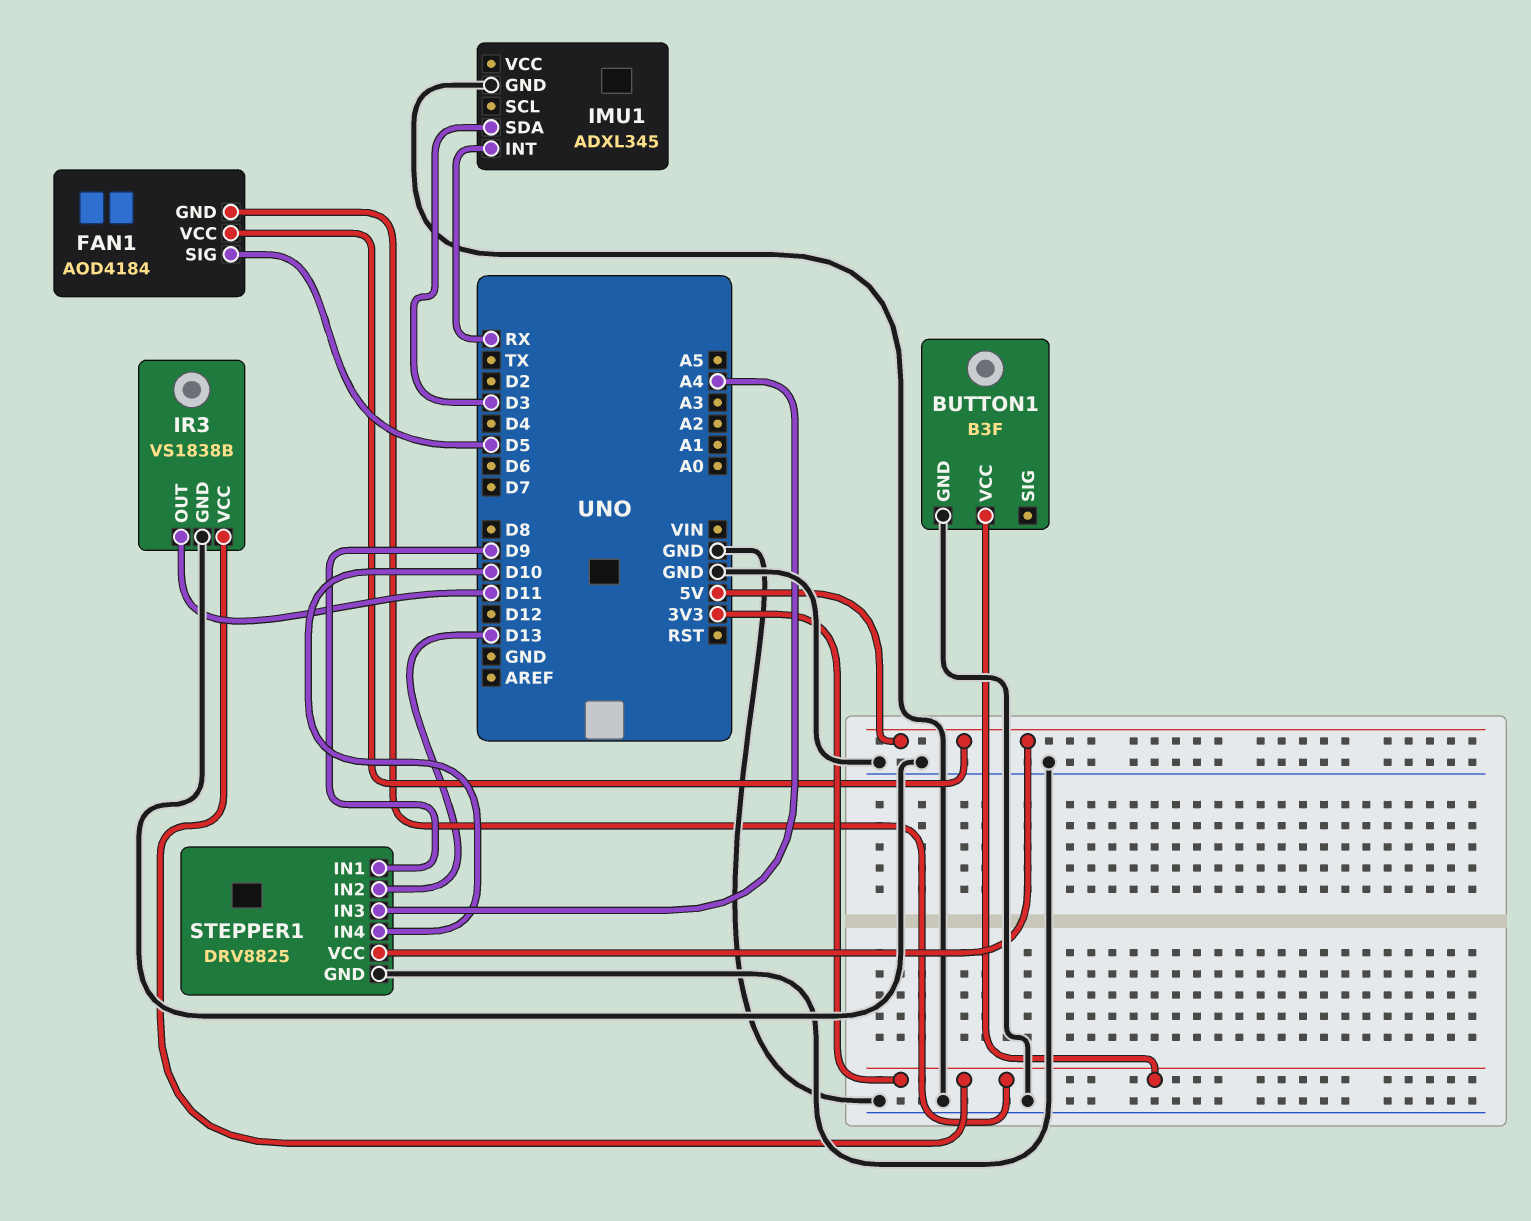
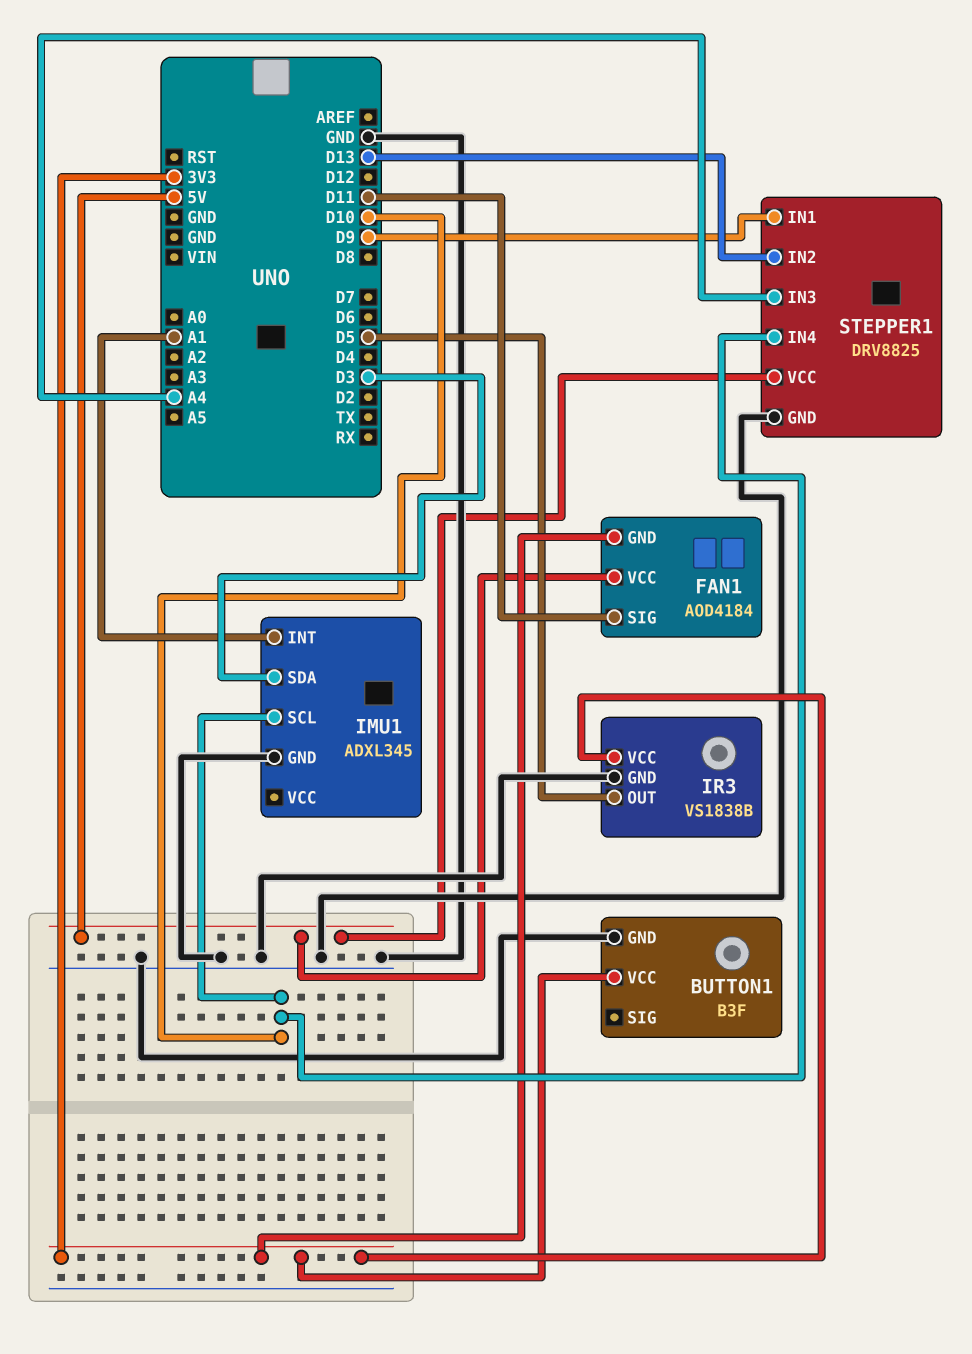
FAN1 pin SIG: D5 -> D11
IMU1 pin INT: RX -> A1
IMU1 pin SCL: none -> D10
IR3 pin OUT: D11 -> D5

